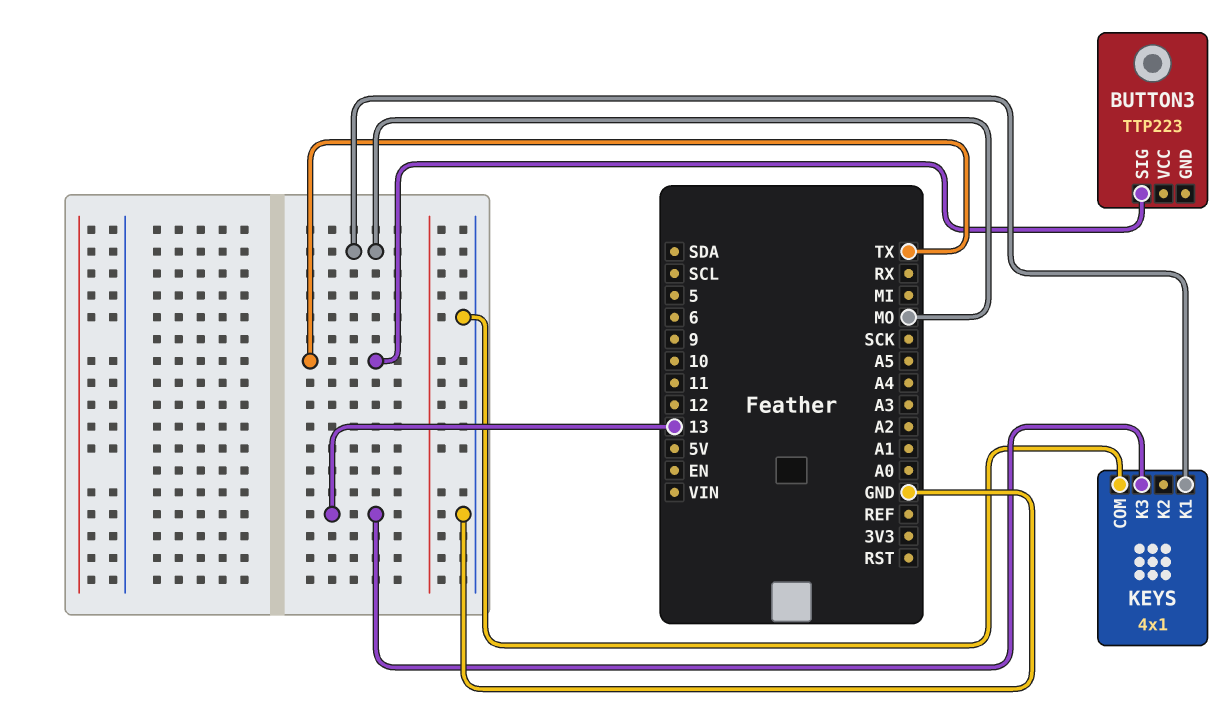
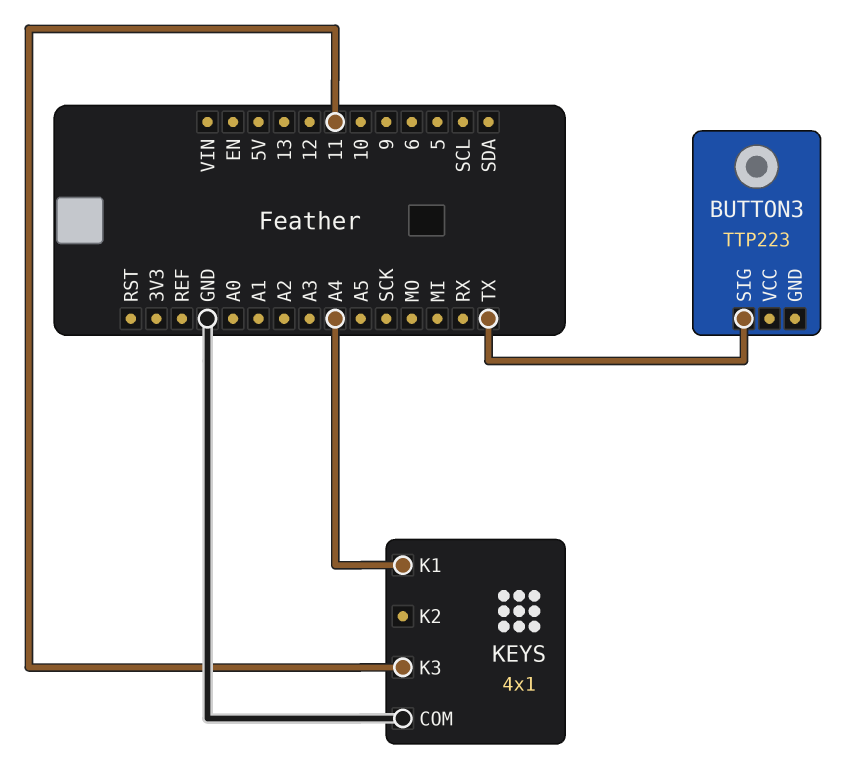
KEYS pin K1: MO -> A4
KEYS pin K3: 13 -> 11

